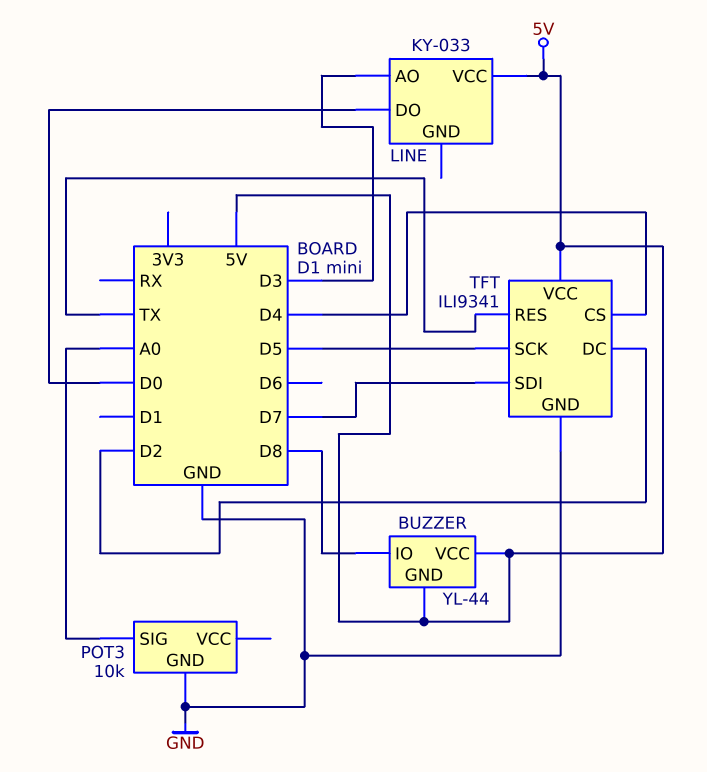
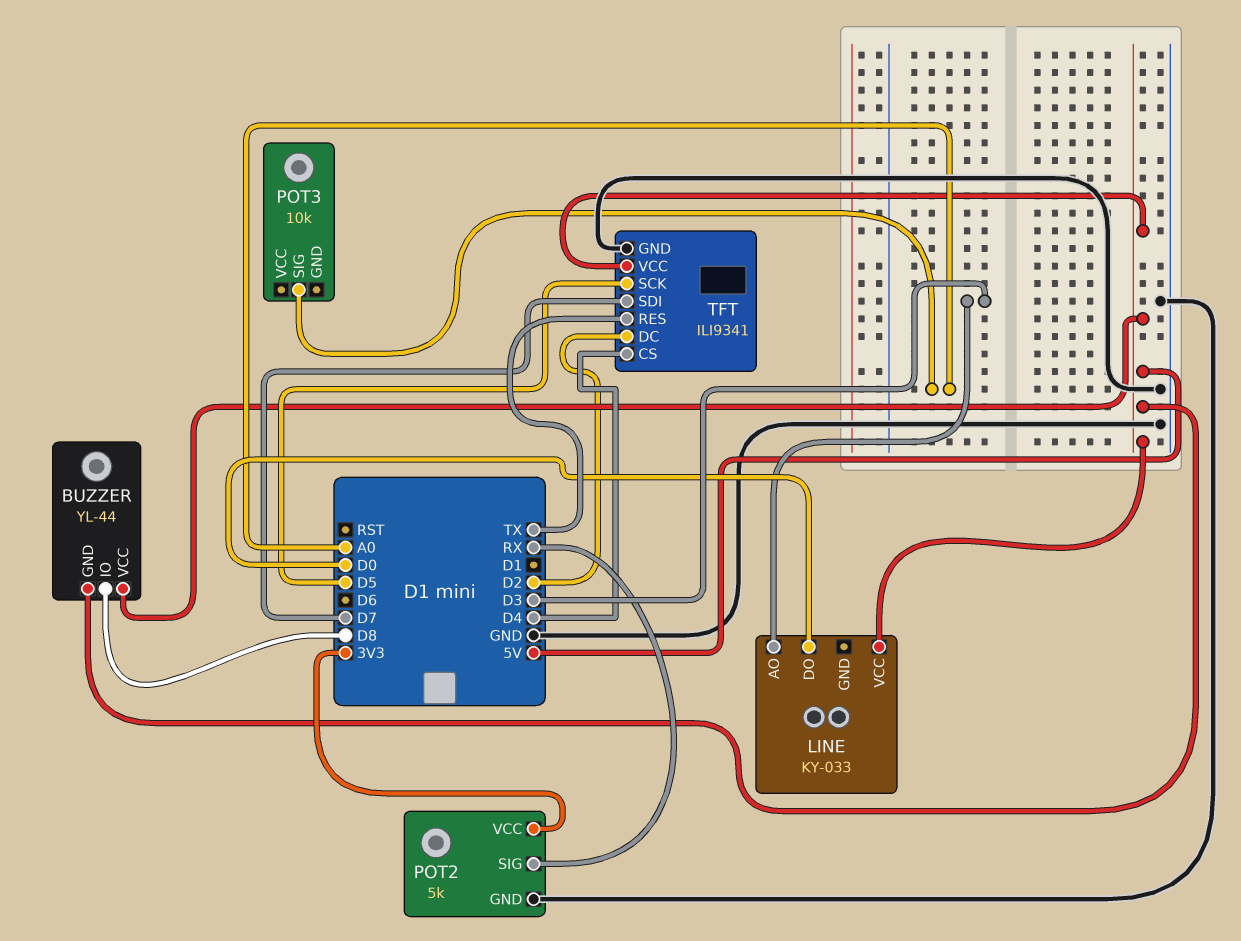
POT2: none -> 5k
POT2 pin GND: none -> GND
POT2 pin SIG: none -> RX
POT2 pin VCC: none -> 3V3
POT3 pin GND: GND -> none

